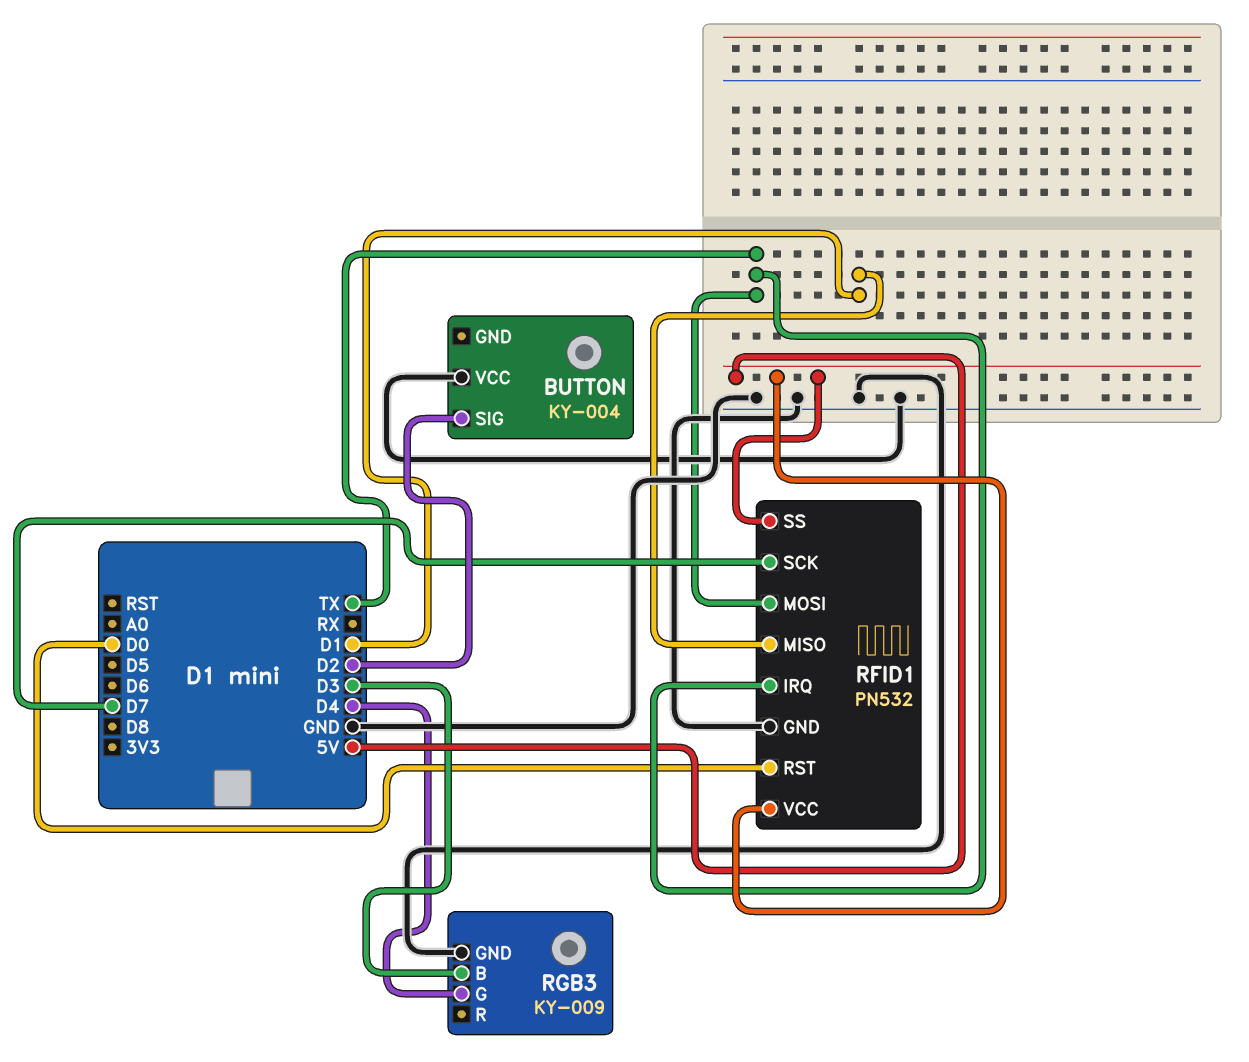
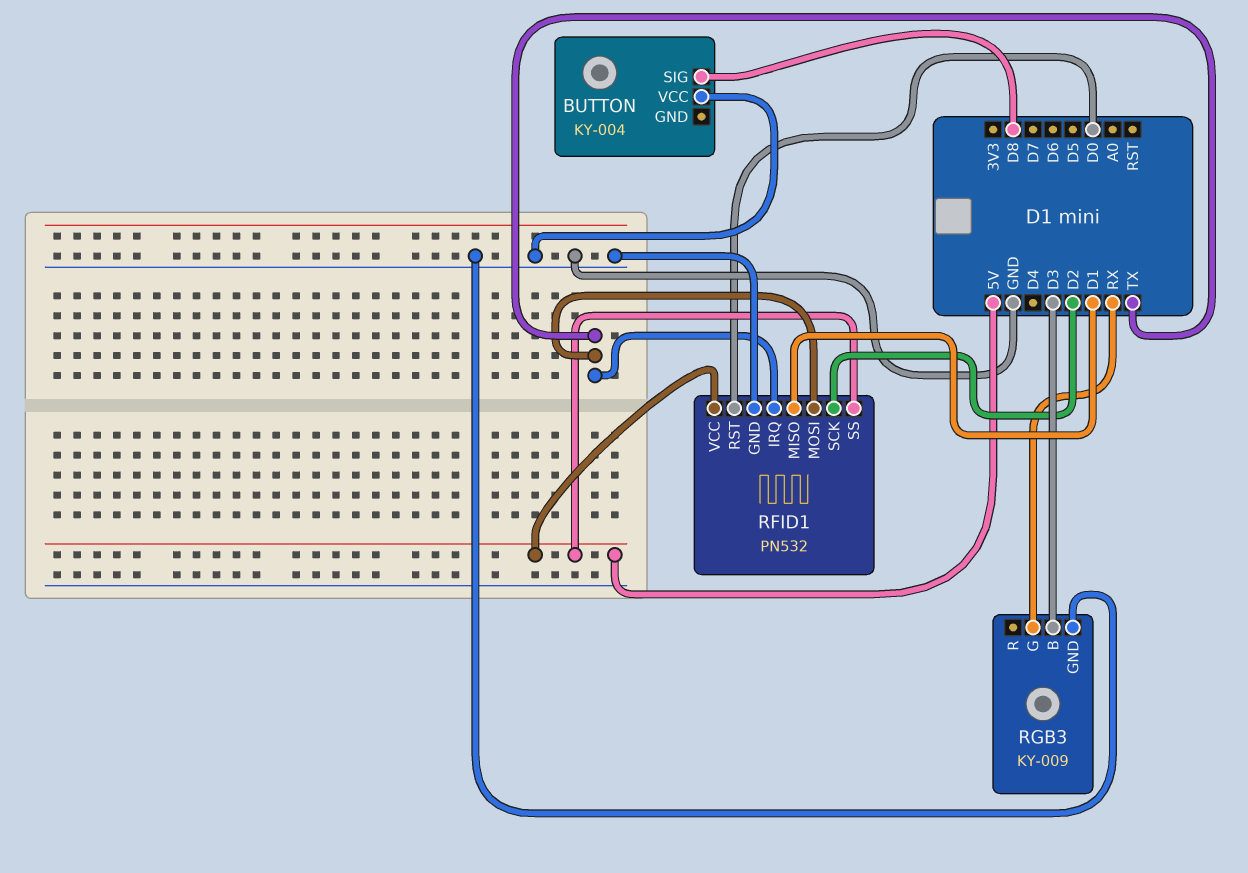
BUTTON pin SIG: D2 -> D8
RFID1 pin SCK: D7 -> D2
RGB3 pin G: D4 -> RX

